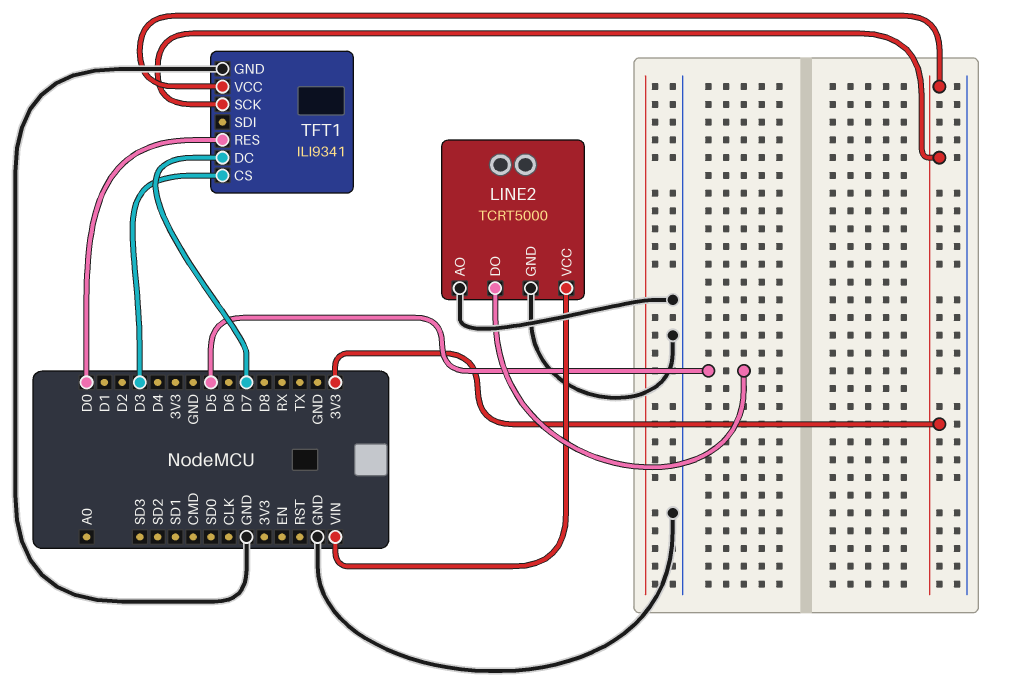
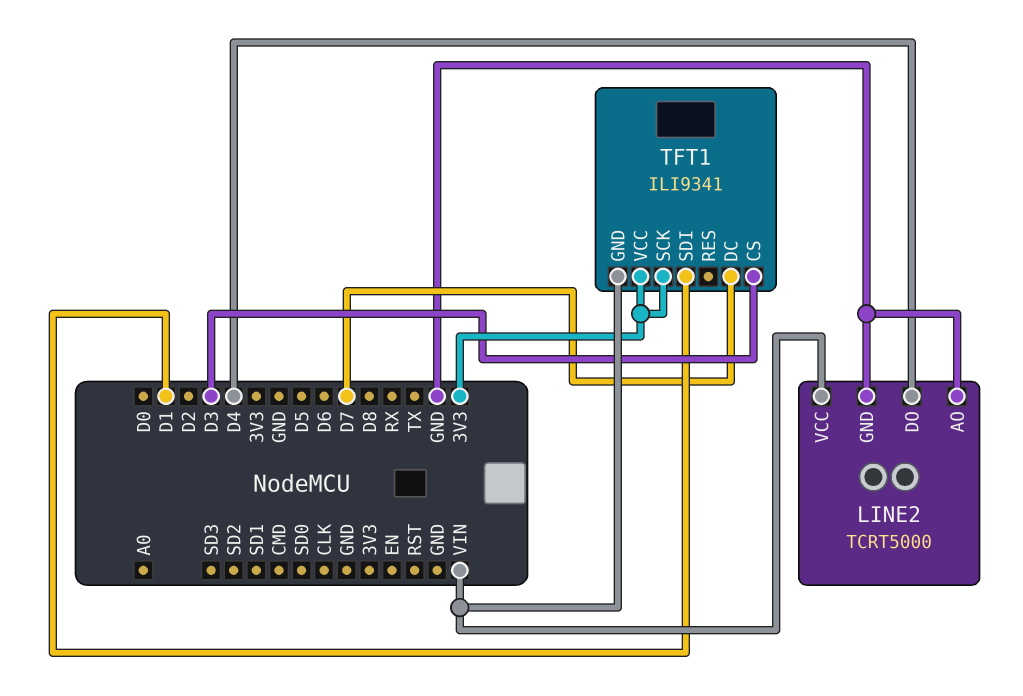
LINE2 pin DO: D5 -> D4
TFT1 pin GND: GND -> VIN
TFT1 pin RES: D0 -> none
TFT1 pin SDI: none -> D1

